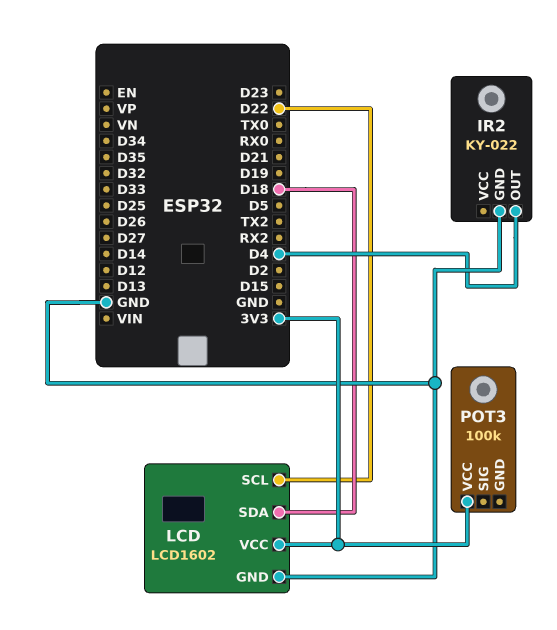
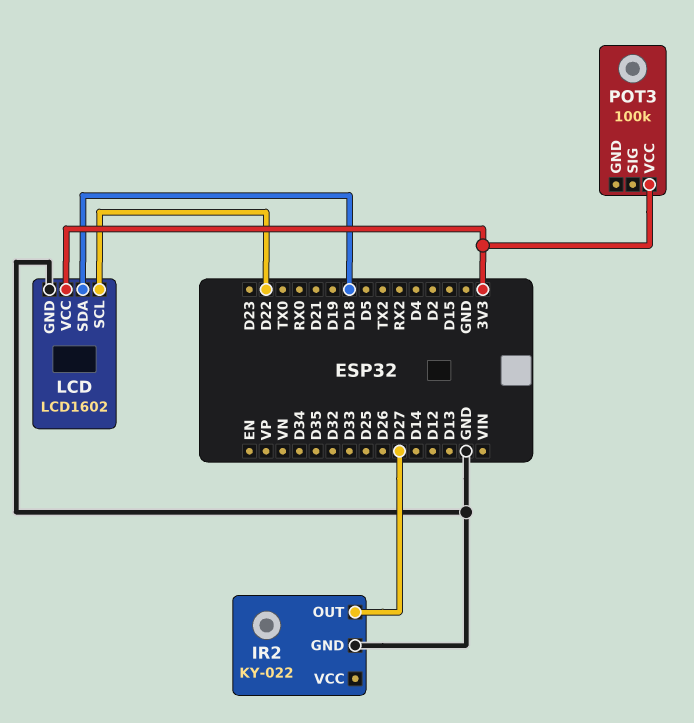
IR2 pin OUT: D4 -> D27

